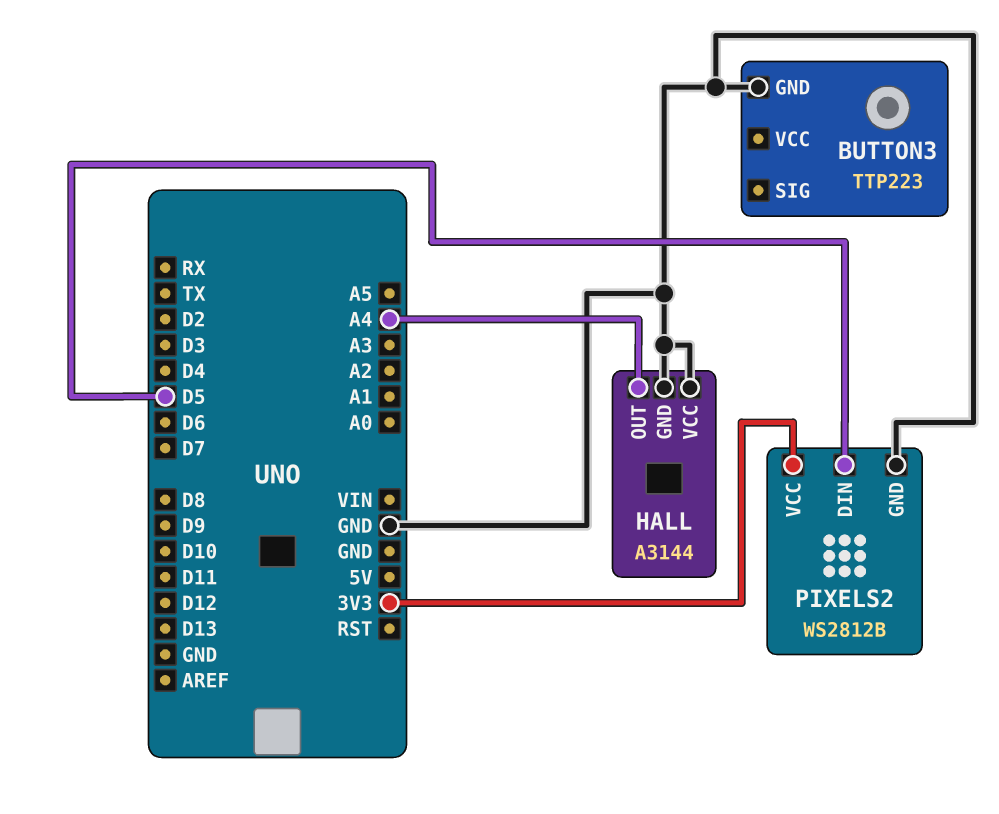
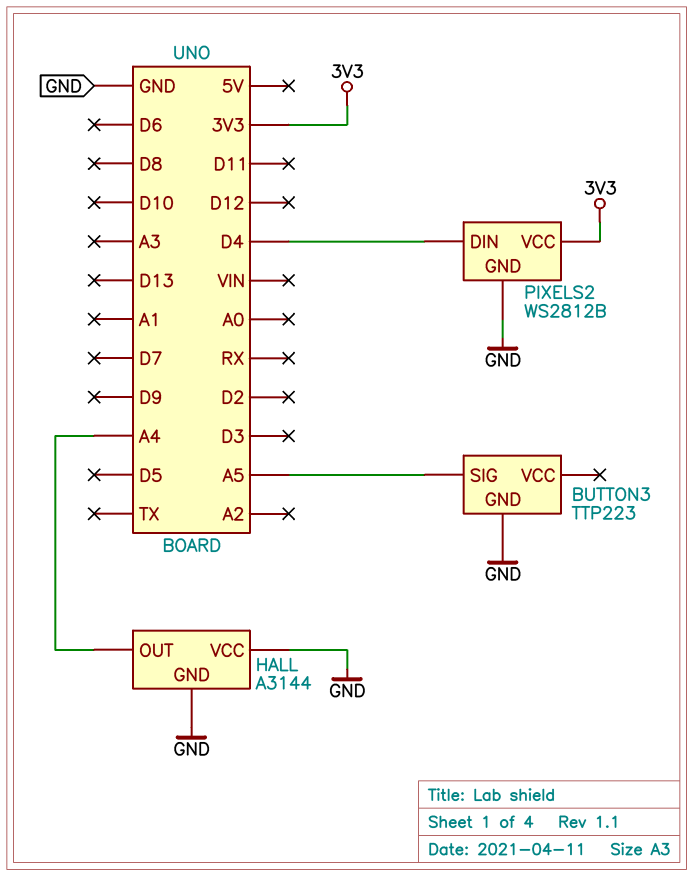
BUTTON3 pin SIG: none -> A5
PIXELS2 pin DIN: D5 -> D4

